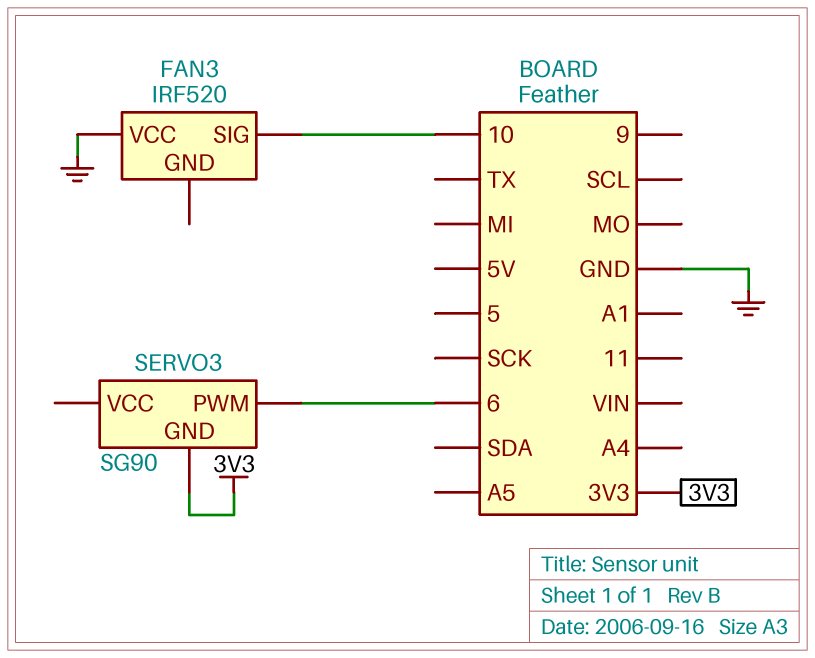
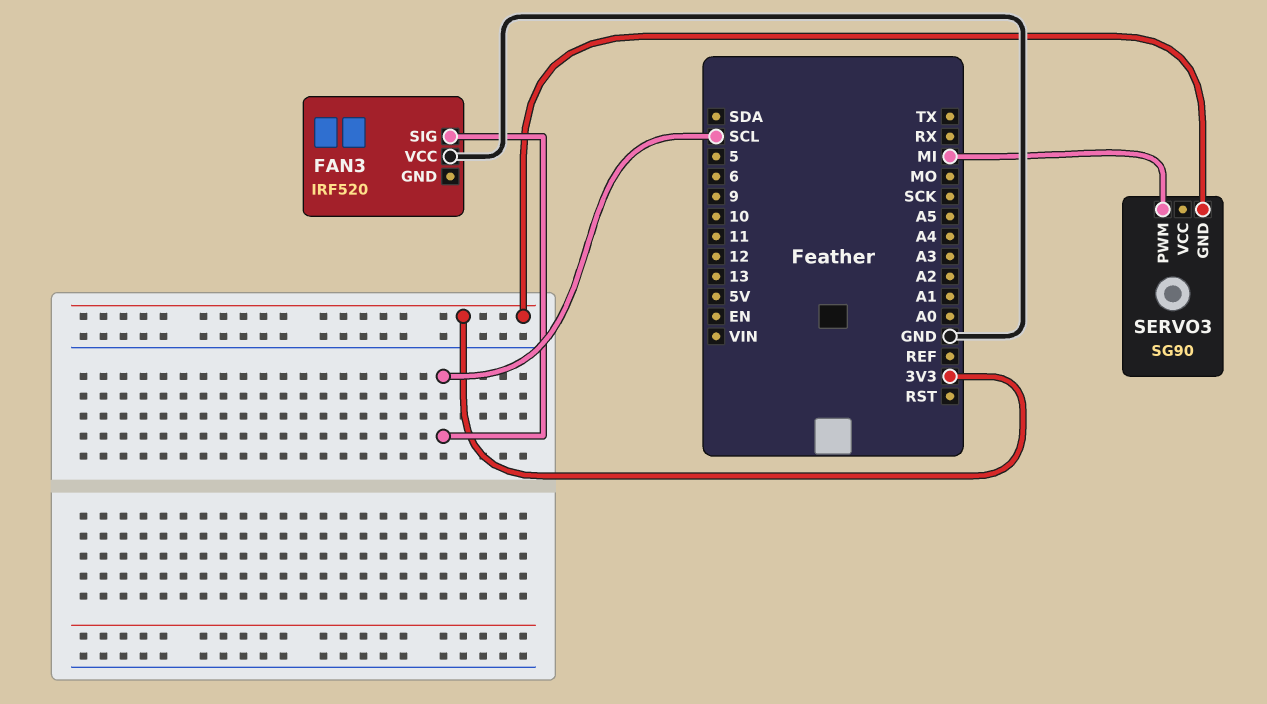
FAN3 pin SIG: 10 -> SCL
SERVO3 pin PWM: 6 -> MI

